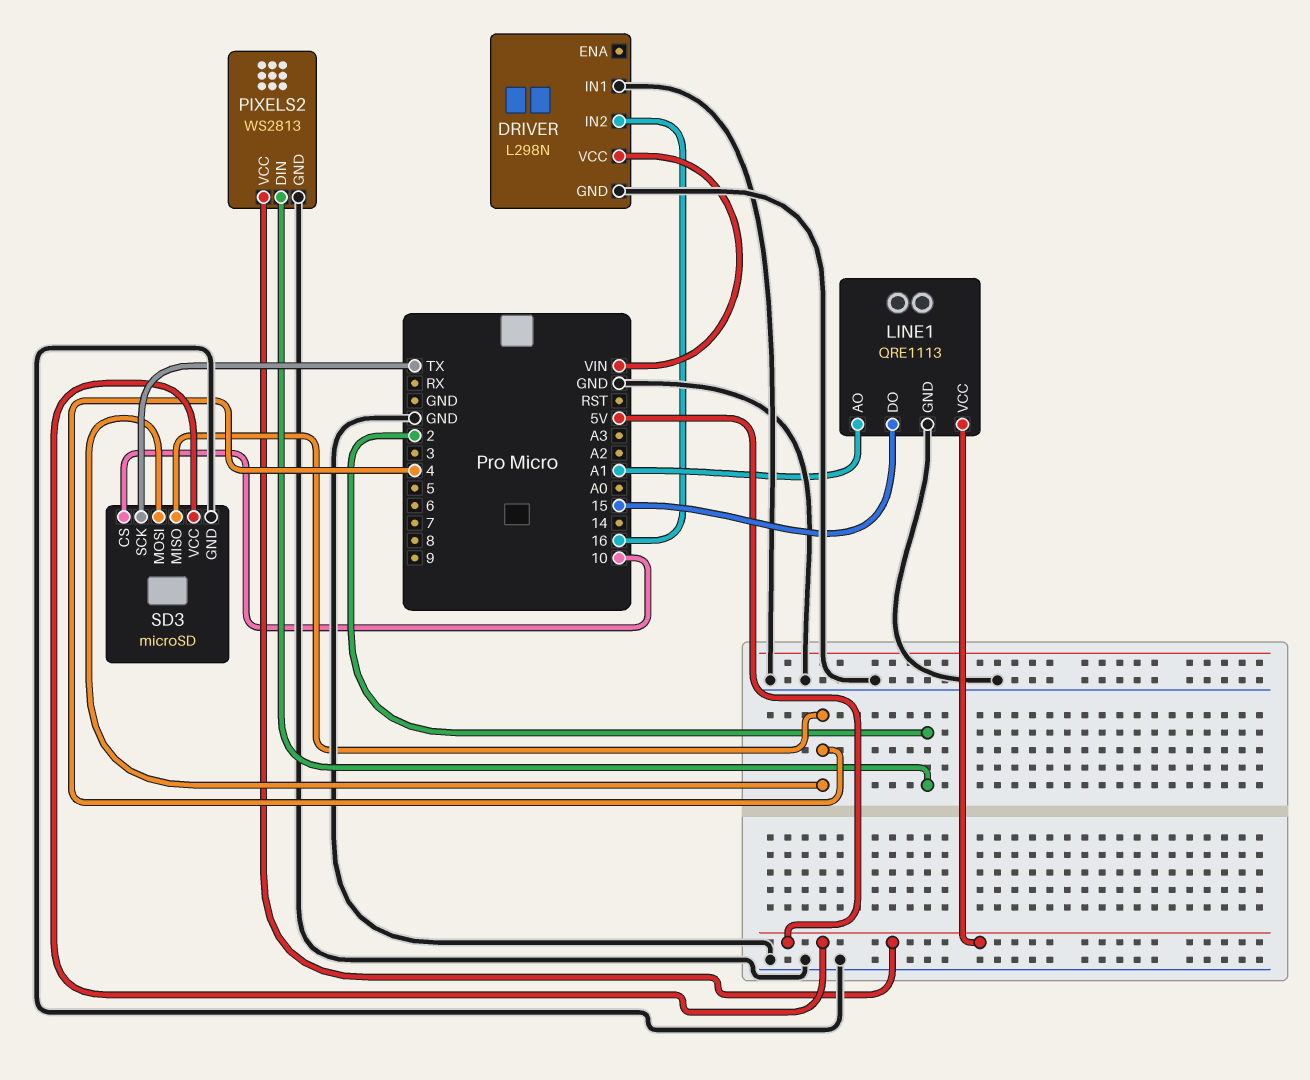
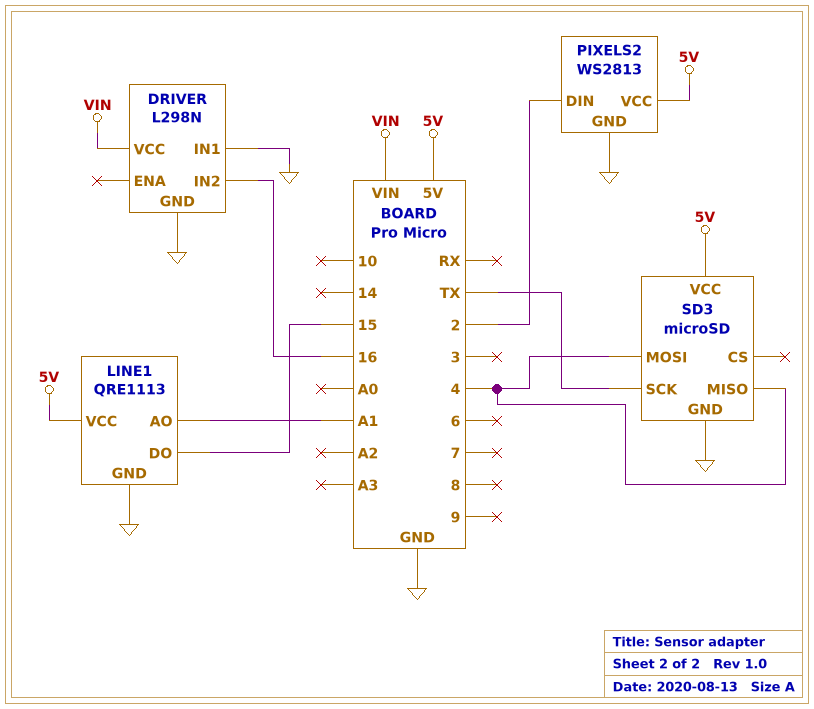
SD3 pin CS: 10 -> none

